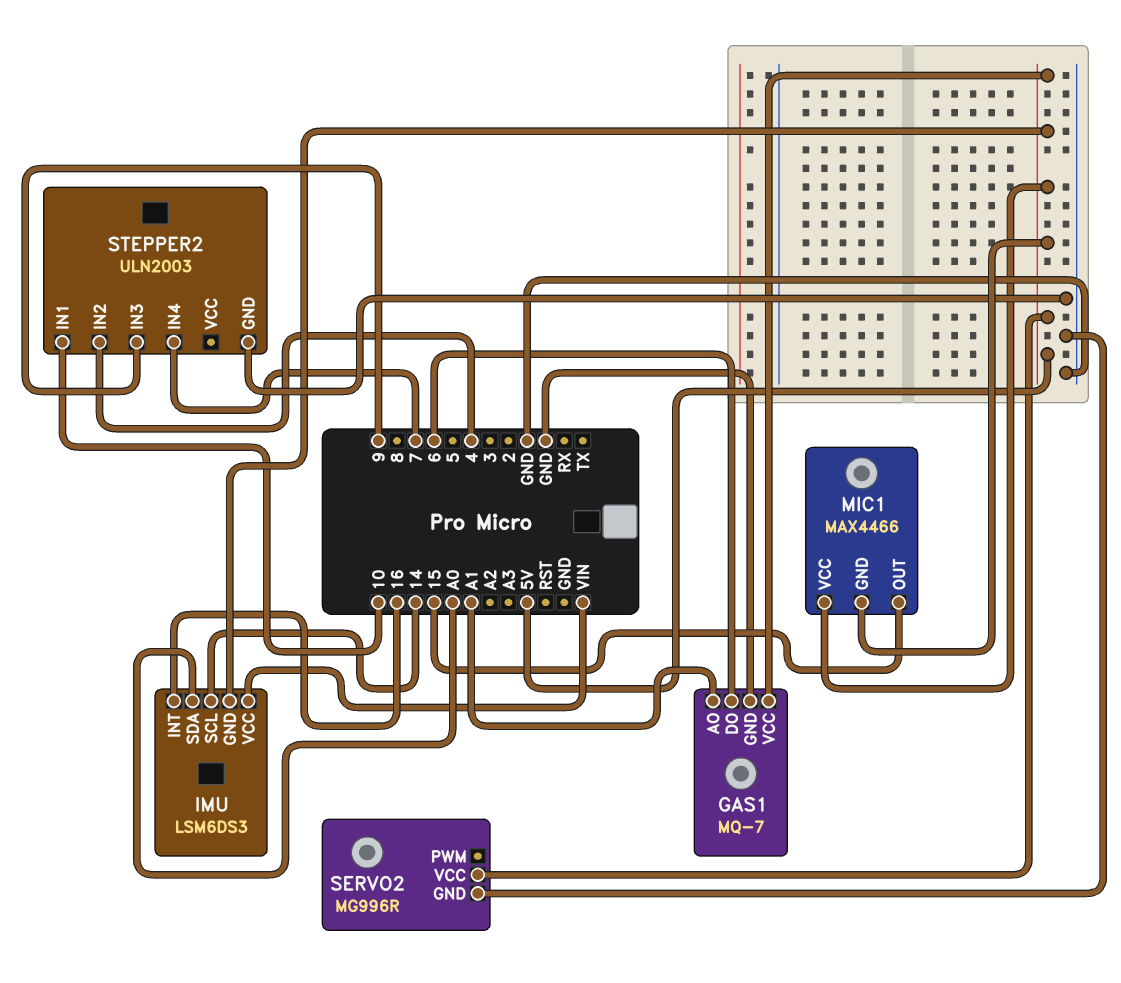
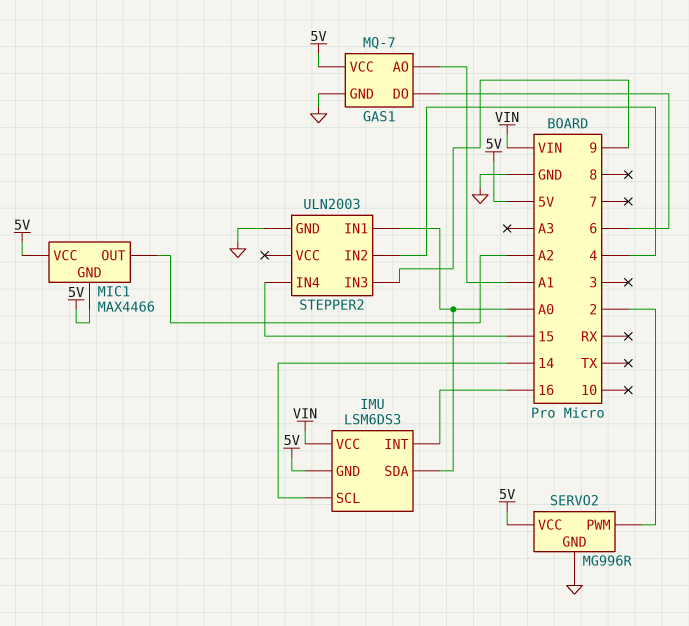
MIC1 pin OUT: 15 -> A2
SERVO2 pin PWM: none -> 2
STEPPER2 pin IN1: 10 -> A0
STEPPER2 pin IN4: 7 -> 15

